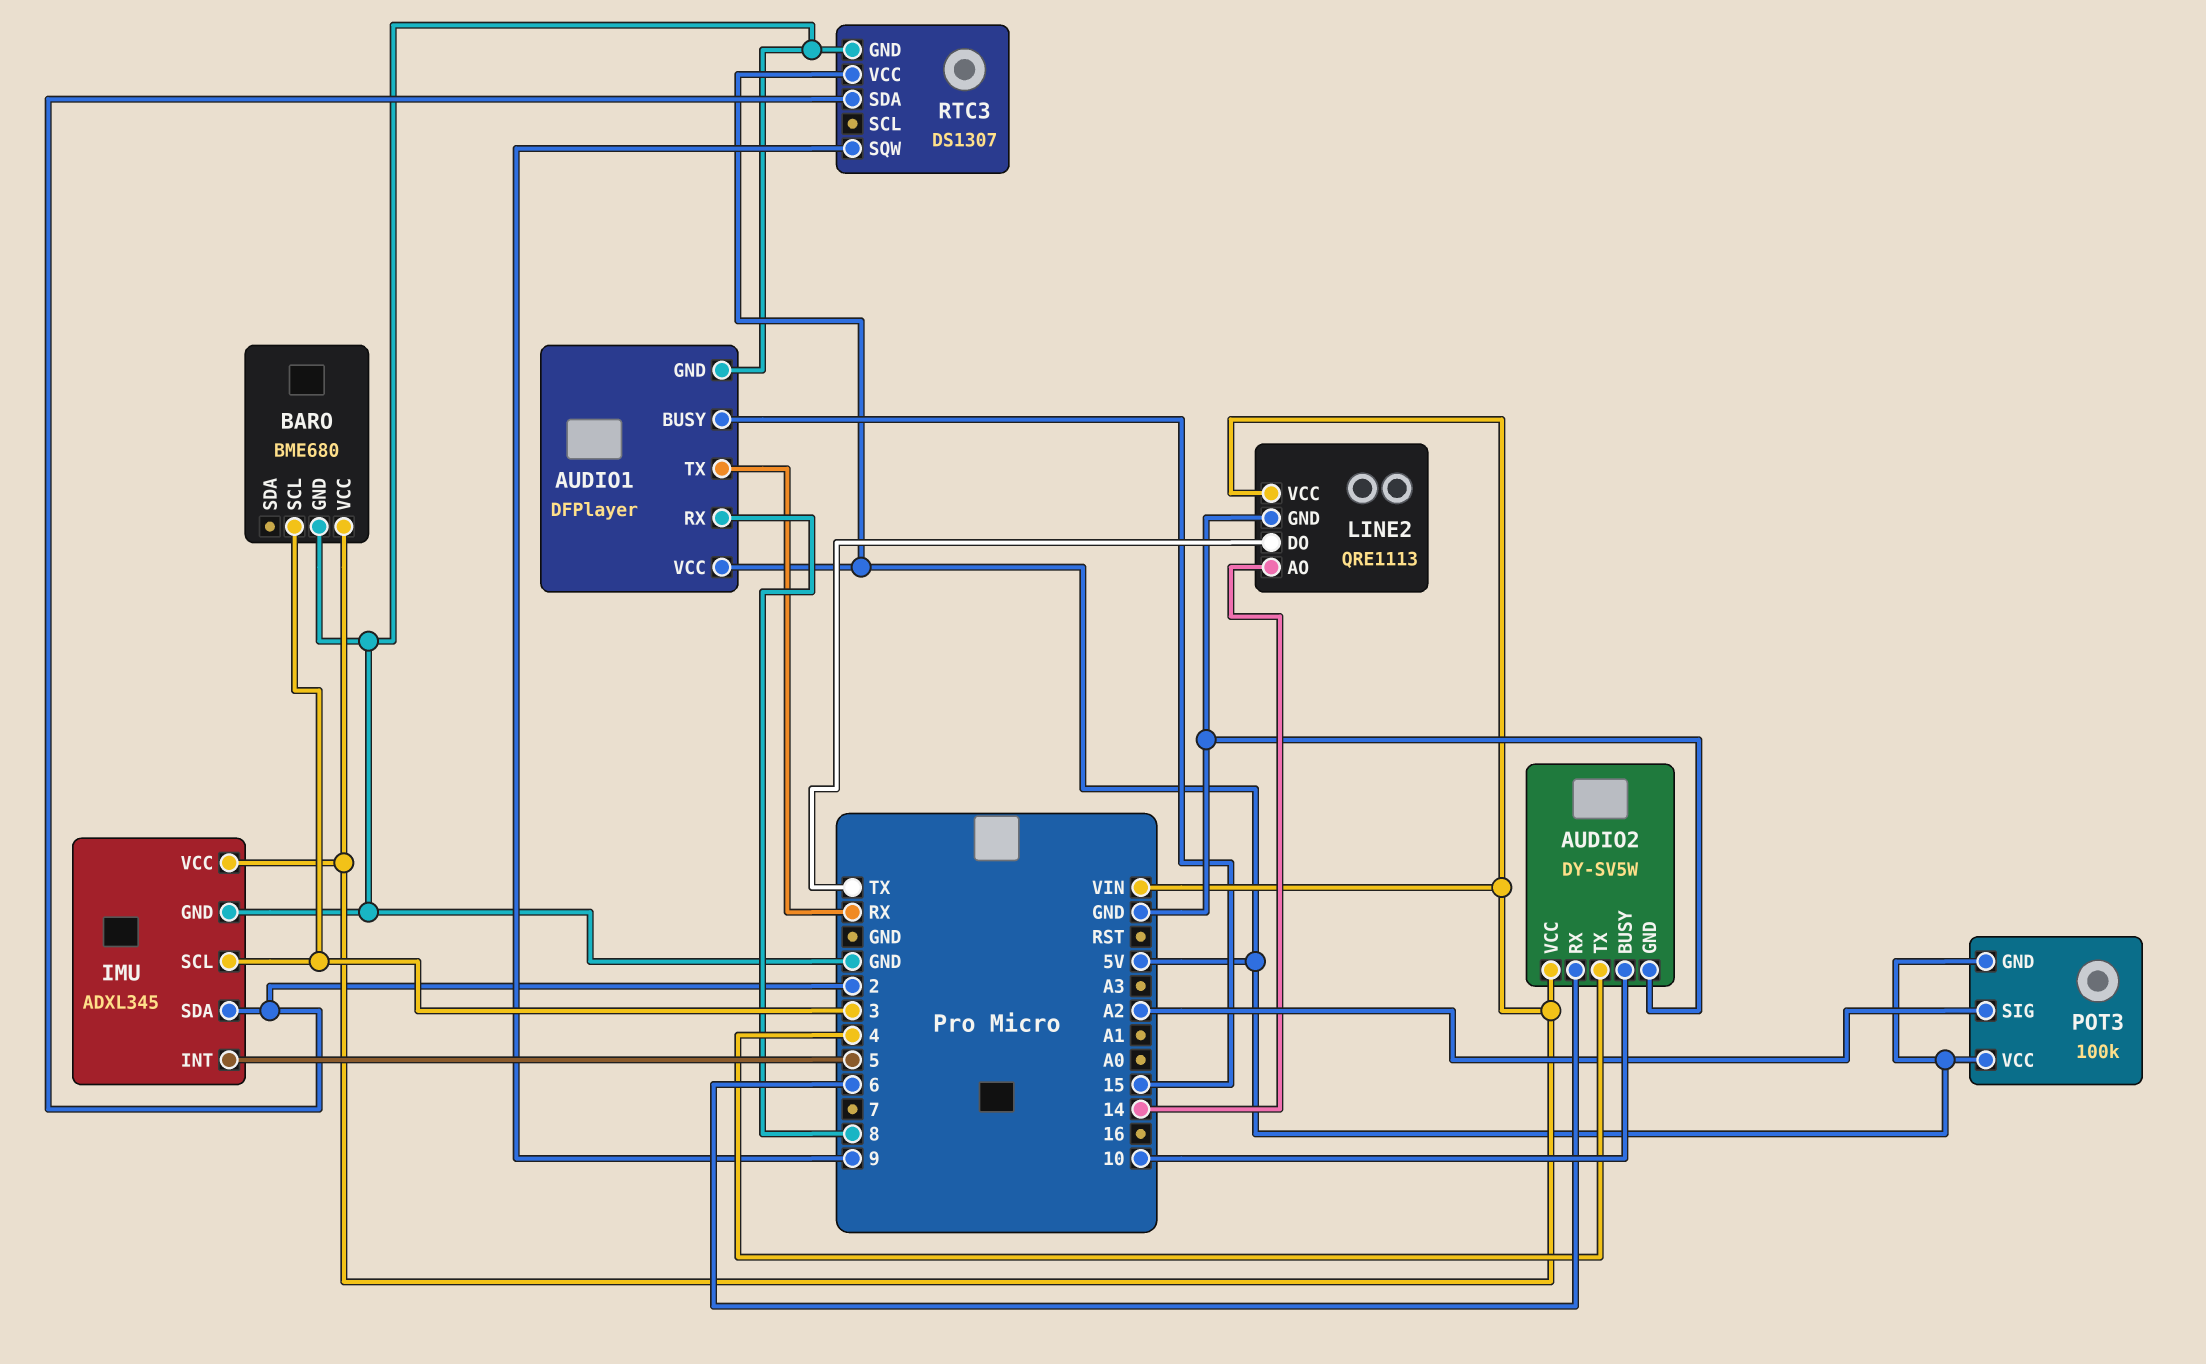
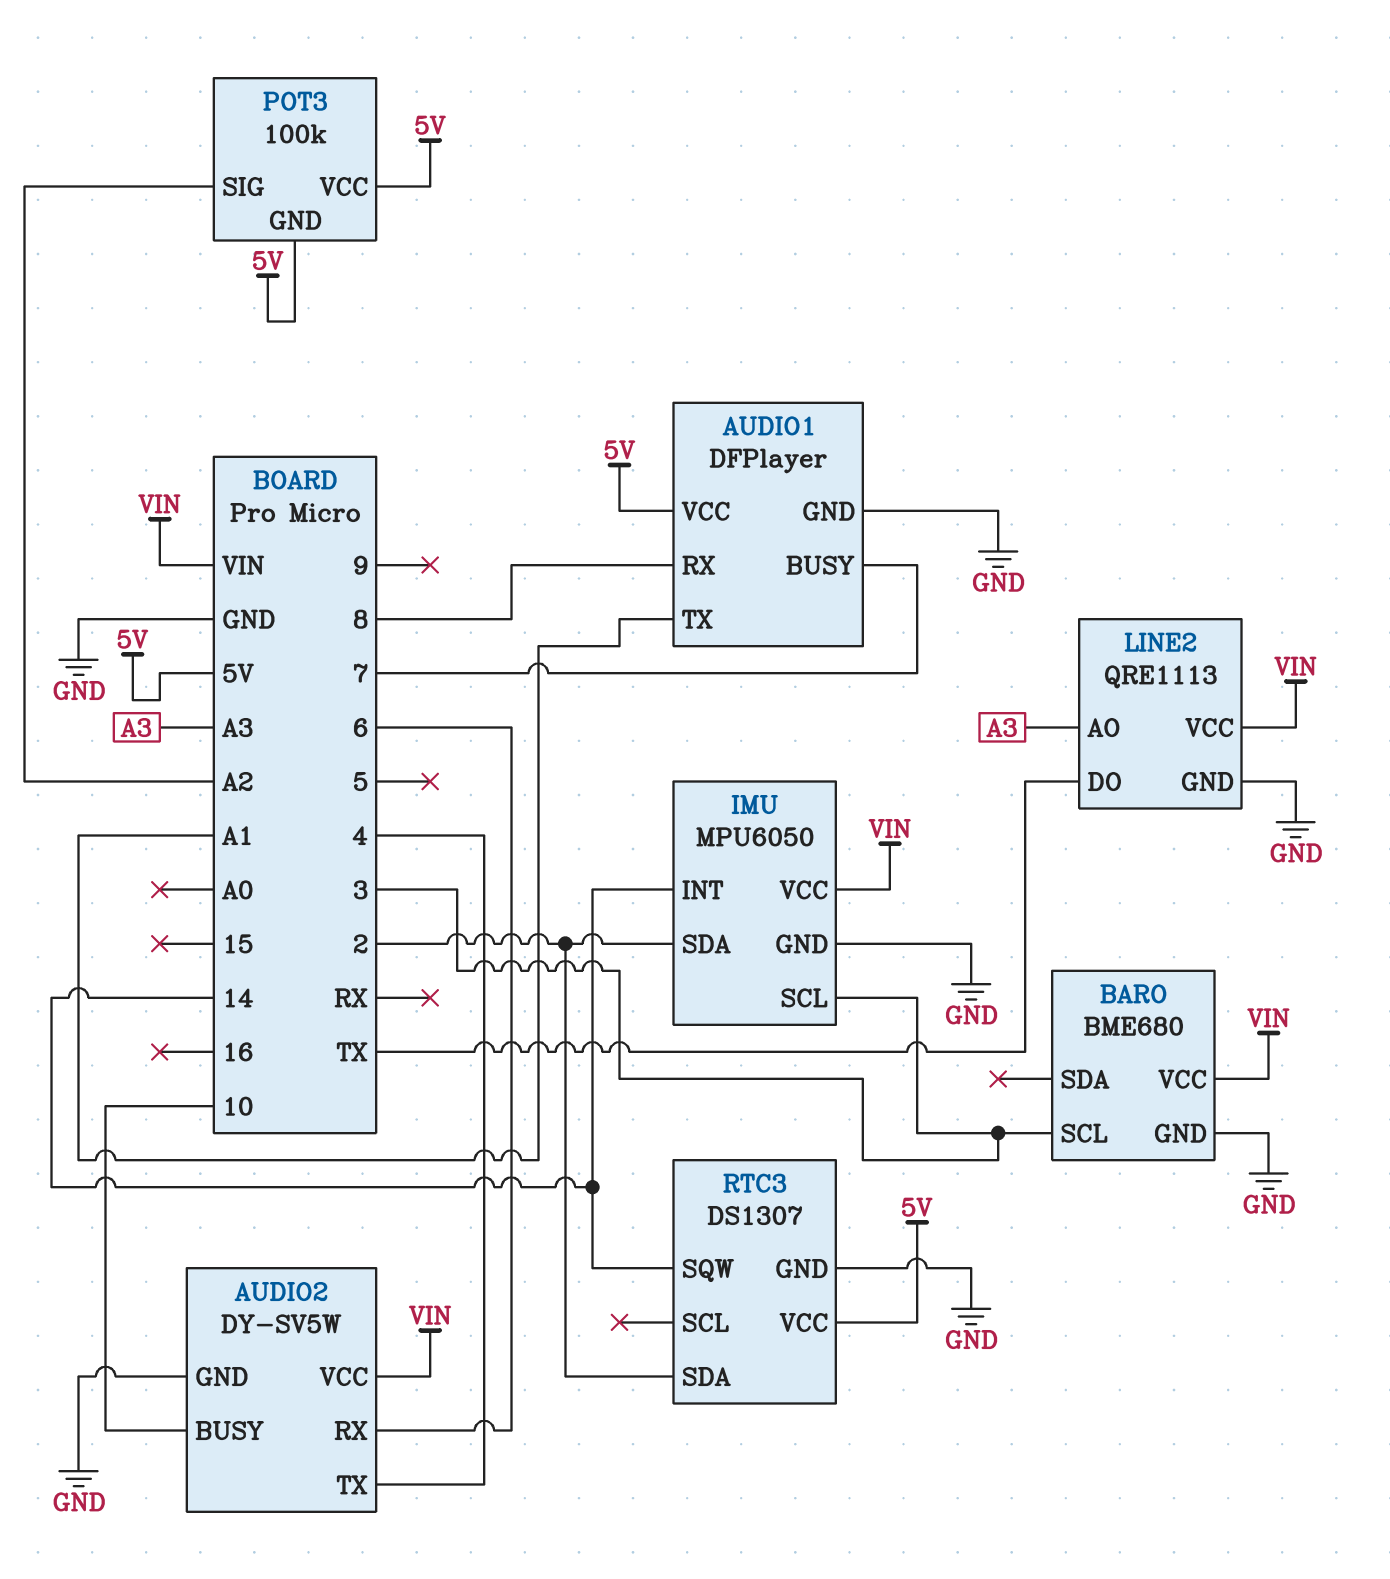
AUDIO1 pin BUSY: 15 -> 7
AUDIO1 pin TX: RX -> A1
IMU: ADXL345 -> MPU6050
IMU pin INT: 5 -> 14
LINE2 pin AO: 14 -> A3
RTC3 pin SQW: 9 -> 14

